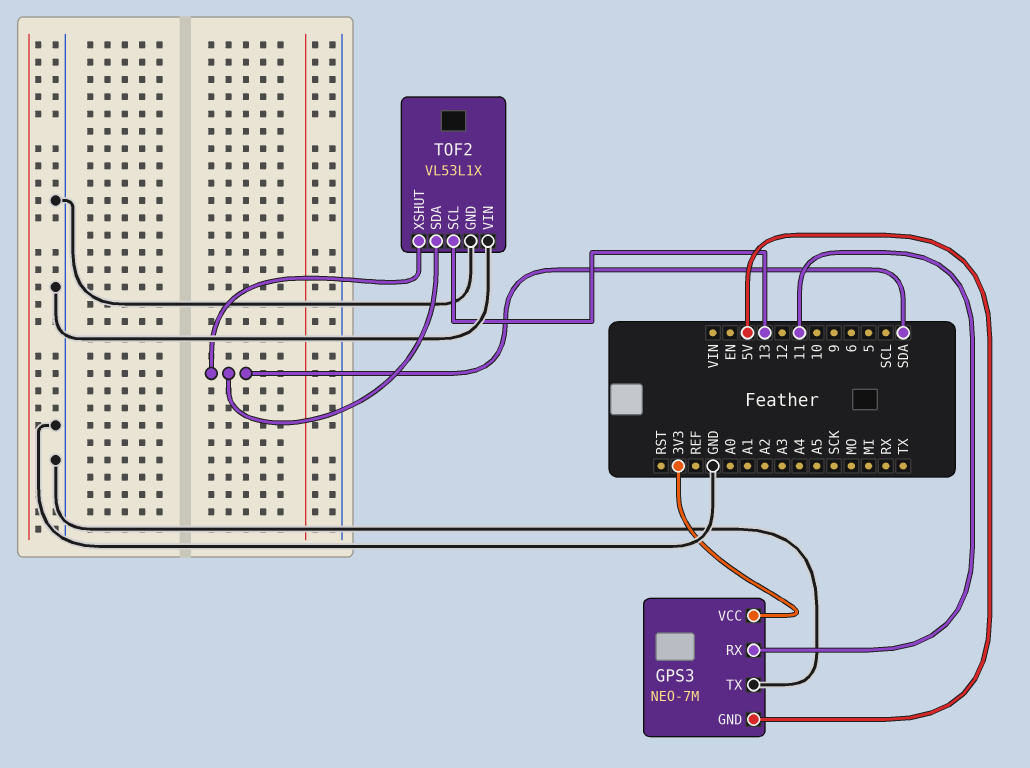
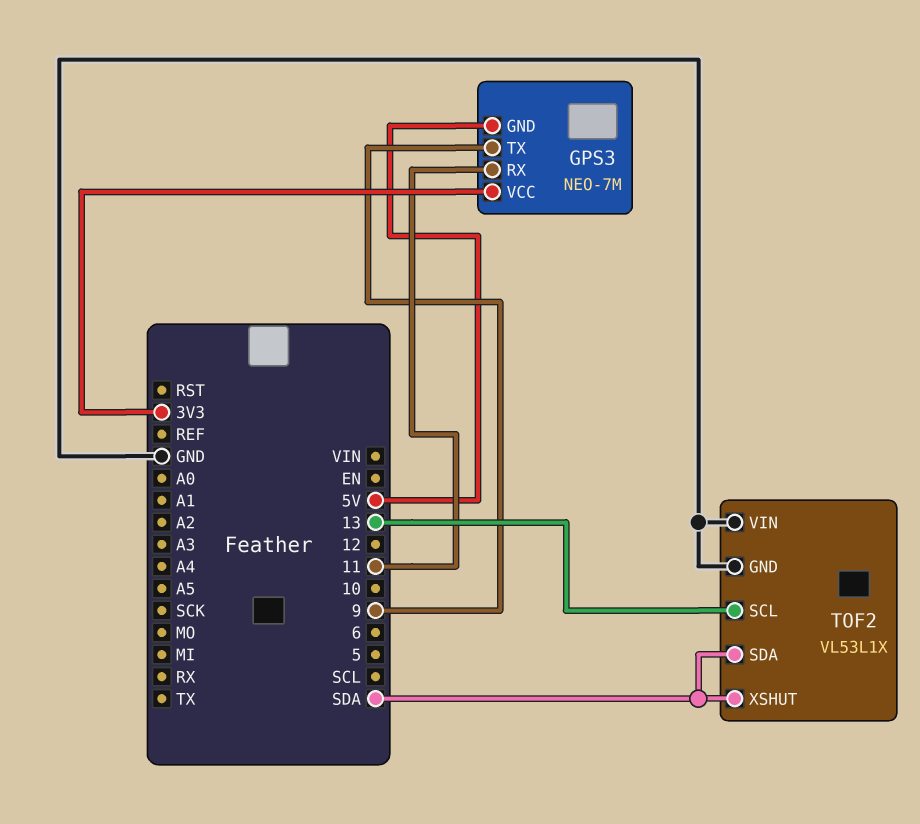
GPS3 pin TX: GND -> 9

